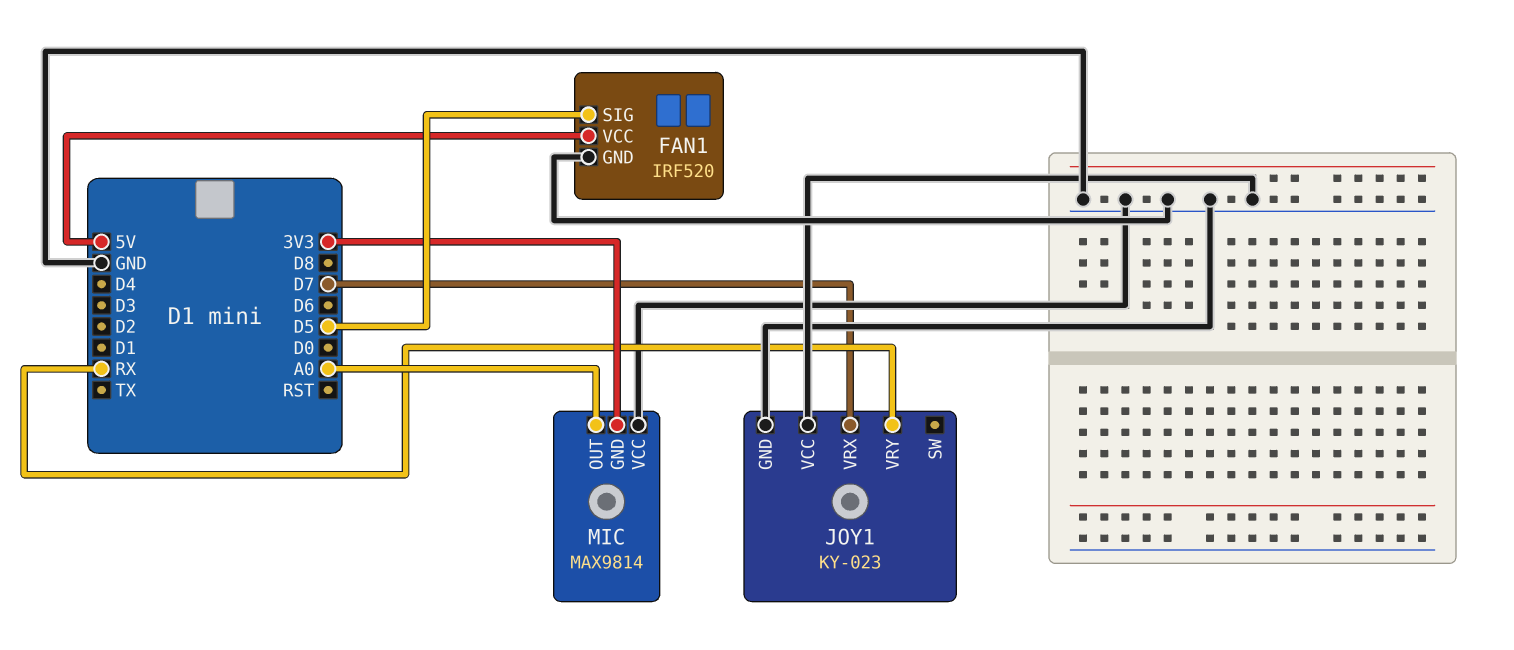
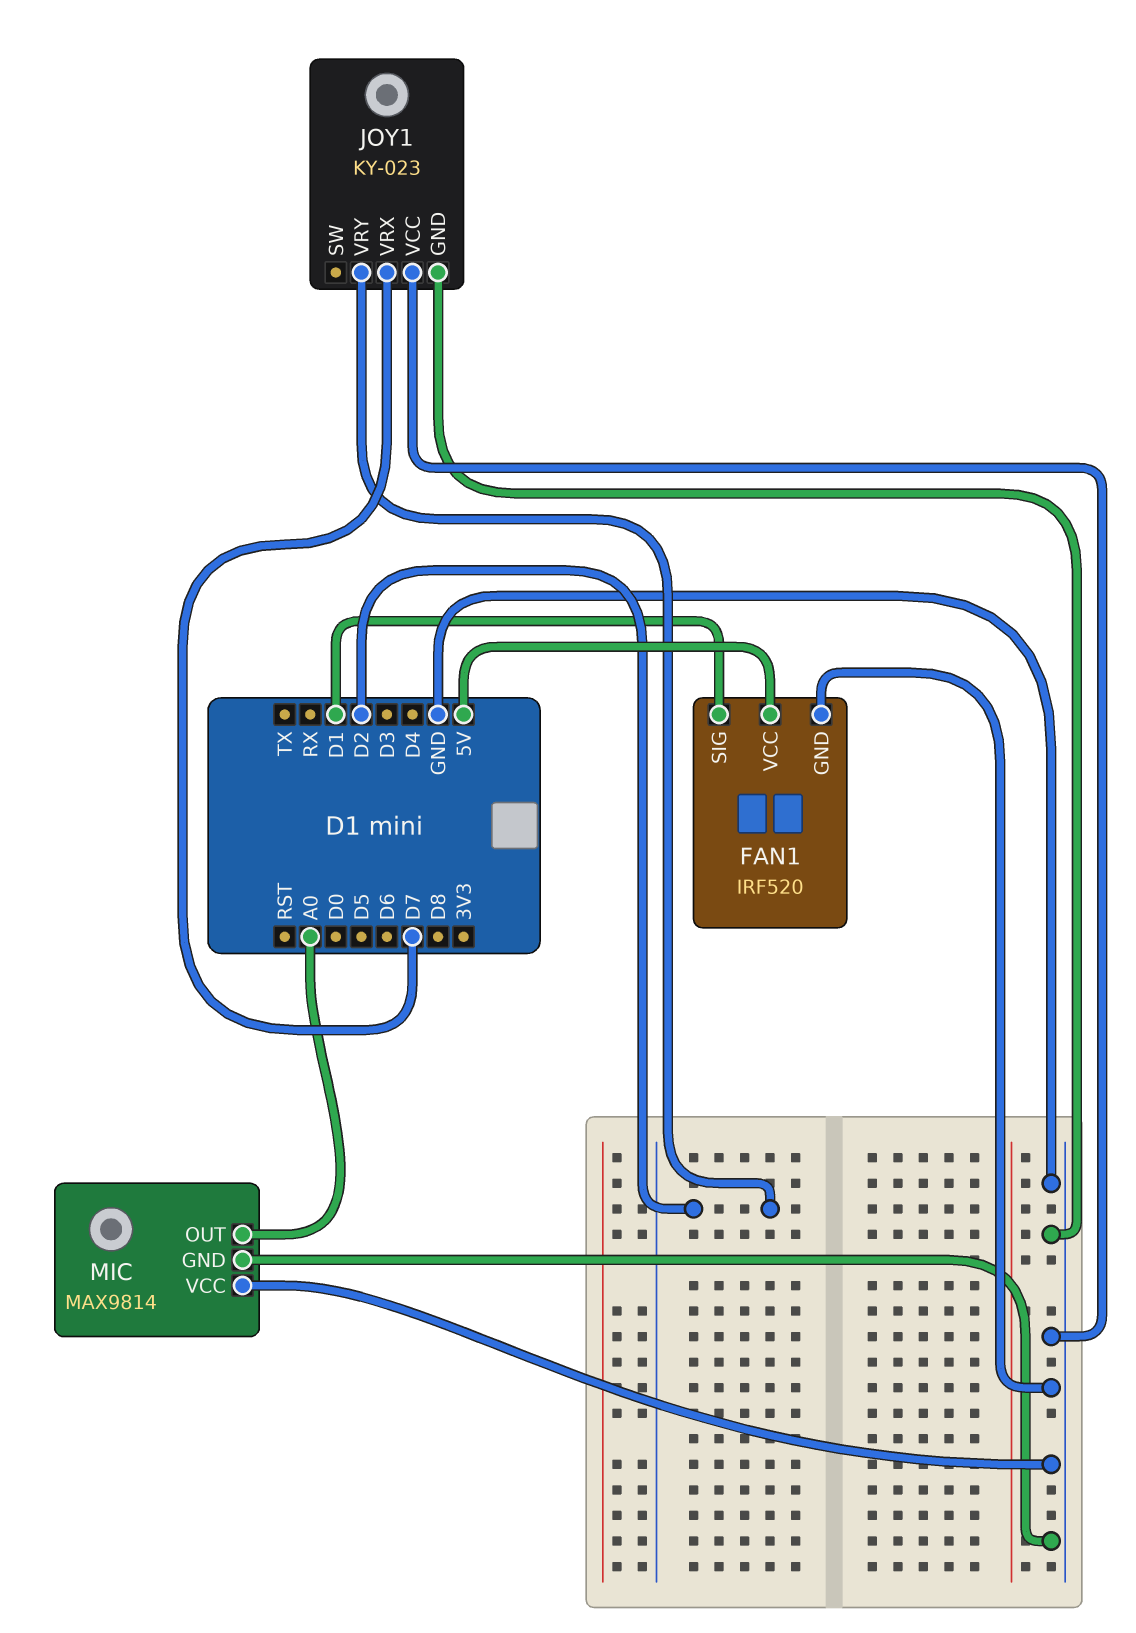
FAN1 pin SIG: D5 -> D1
JOY1 pin VRY: RX -> D2
MIC pin GND: 3V3 -> GND

